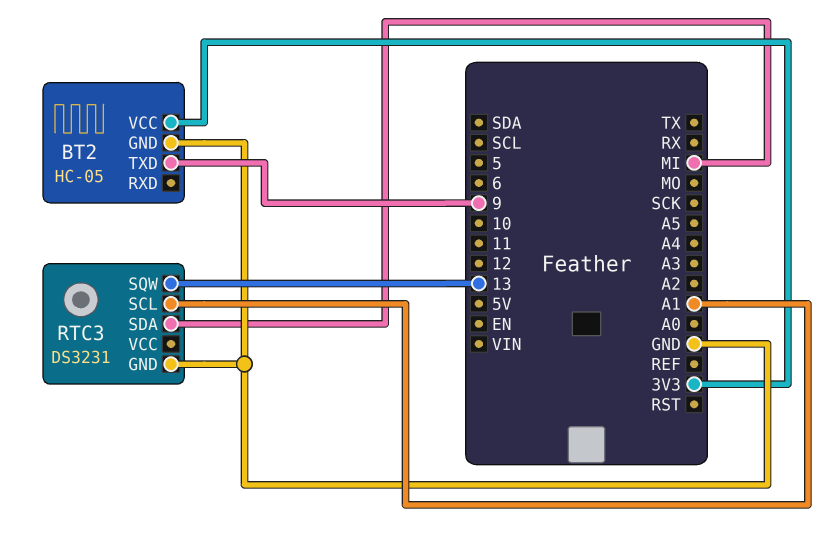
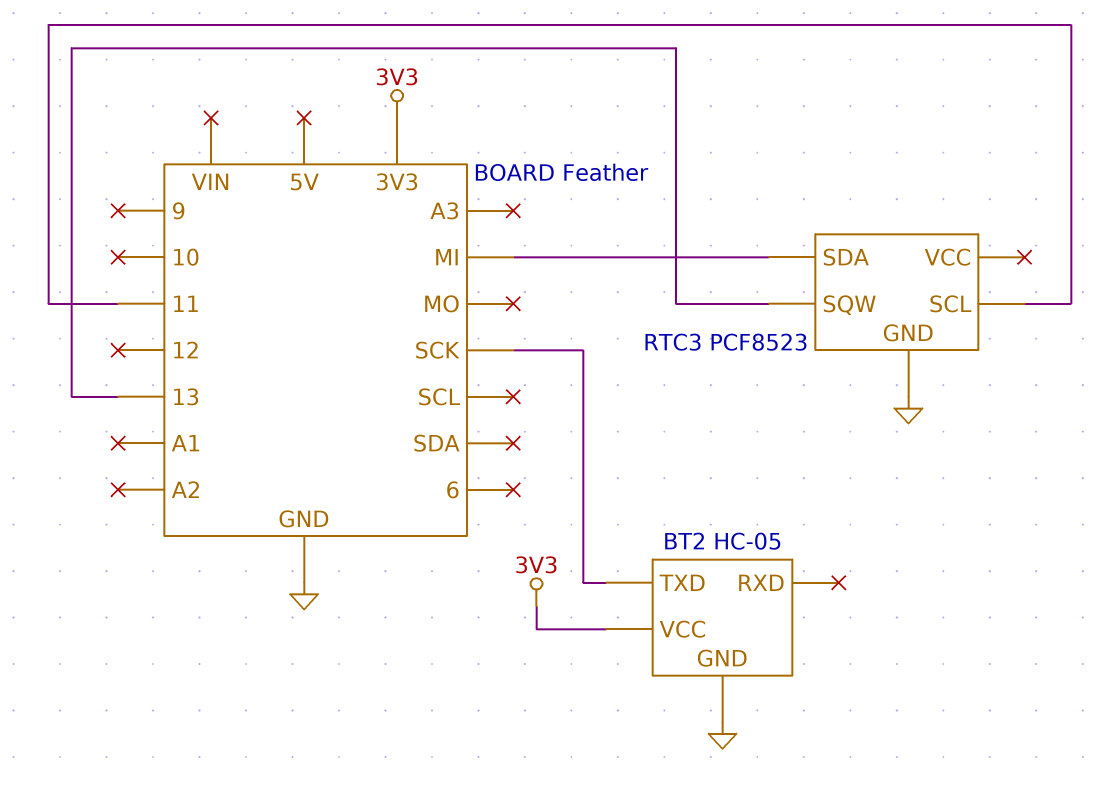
BT2 pin TXD: 9 -> SCK
RTC3: DS3231 -> PCF8523
RTC3 pin SCL: A1 -> 11

